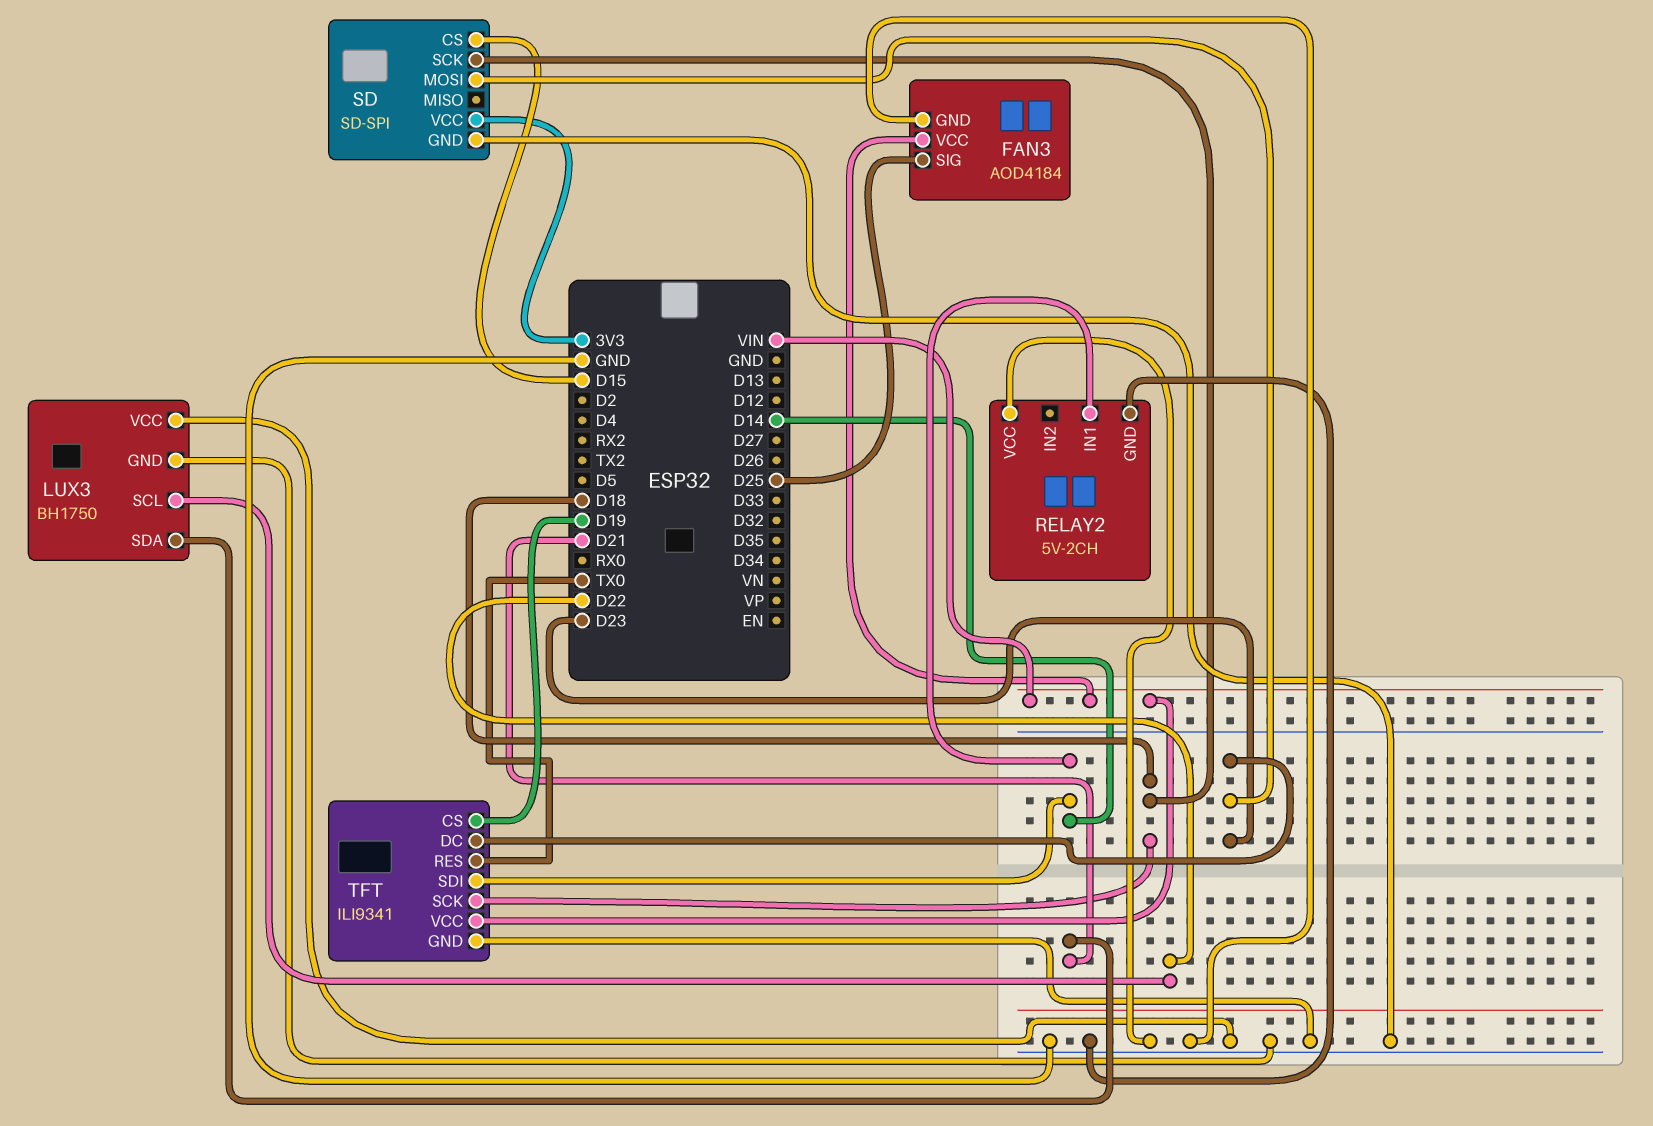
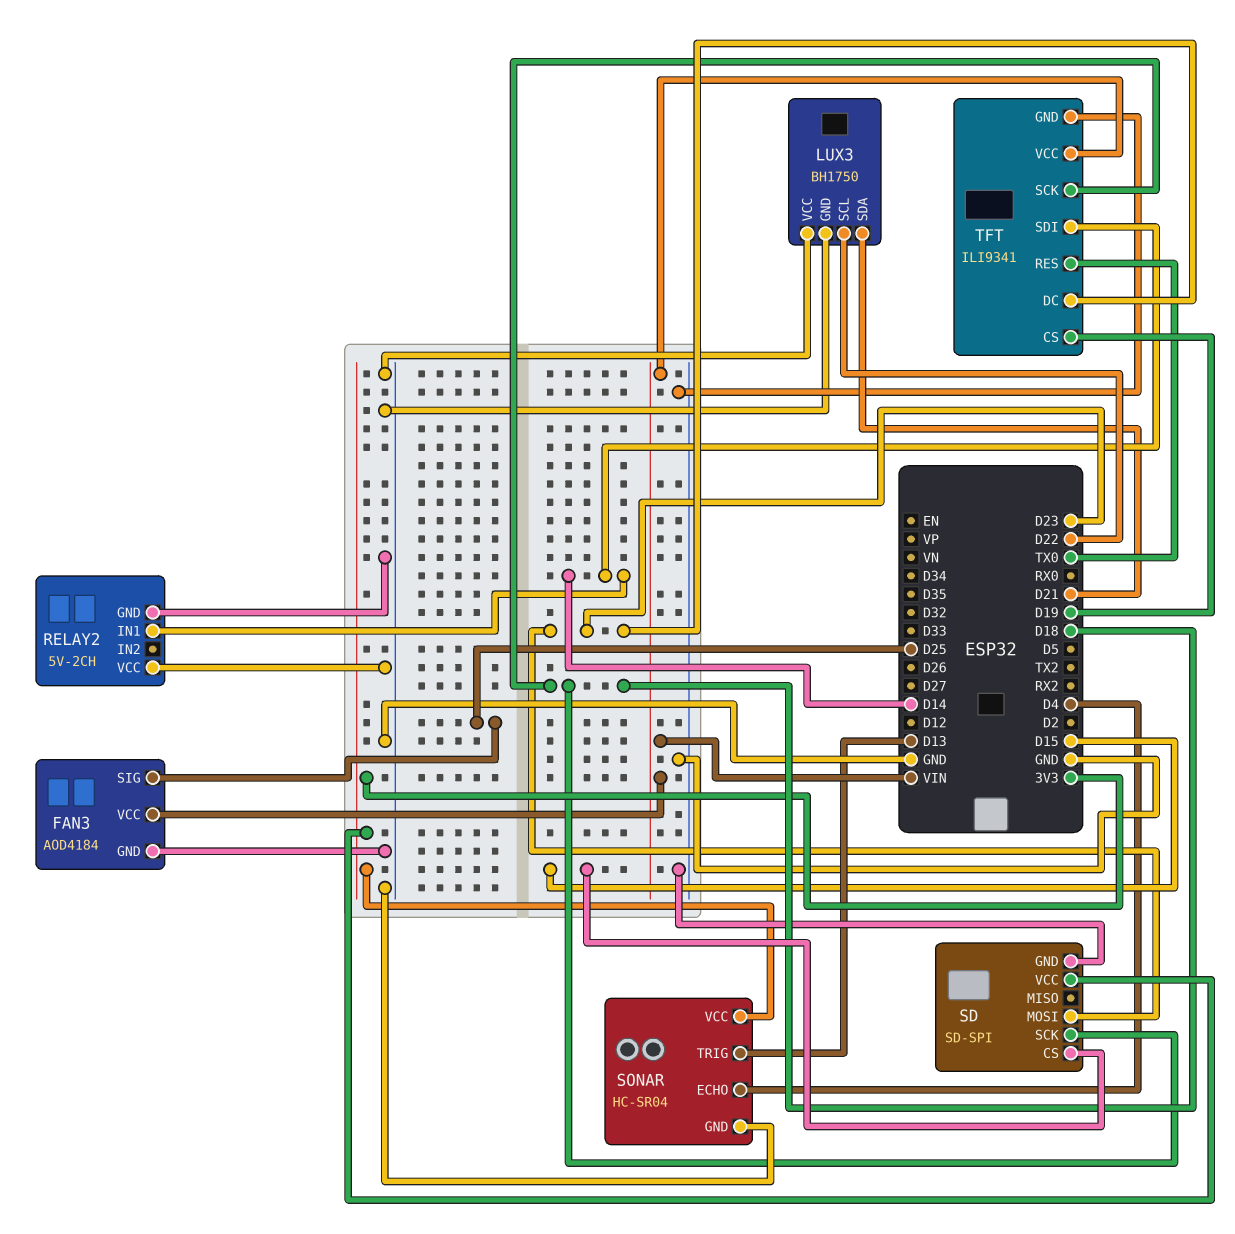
SONAR: none -> HC-SR04
SONAR pin ECHO: none -> D4
SONAR pin GND: none -> GND
SONAR pin TRIG: none -> D13
SONAR pin VCC: none -> 3V3

